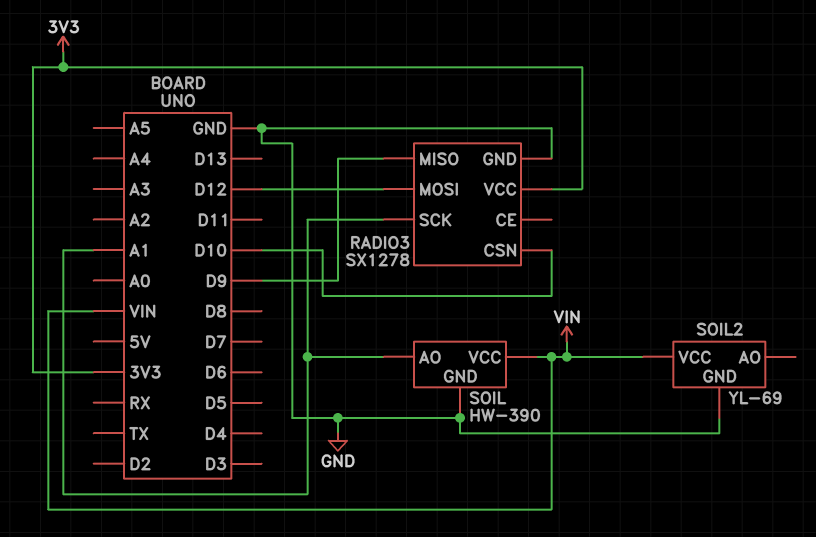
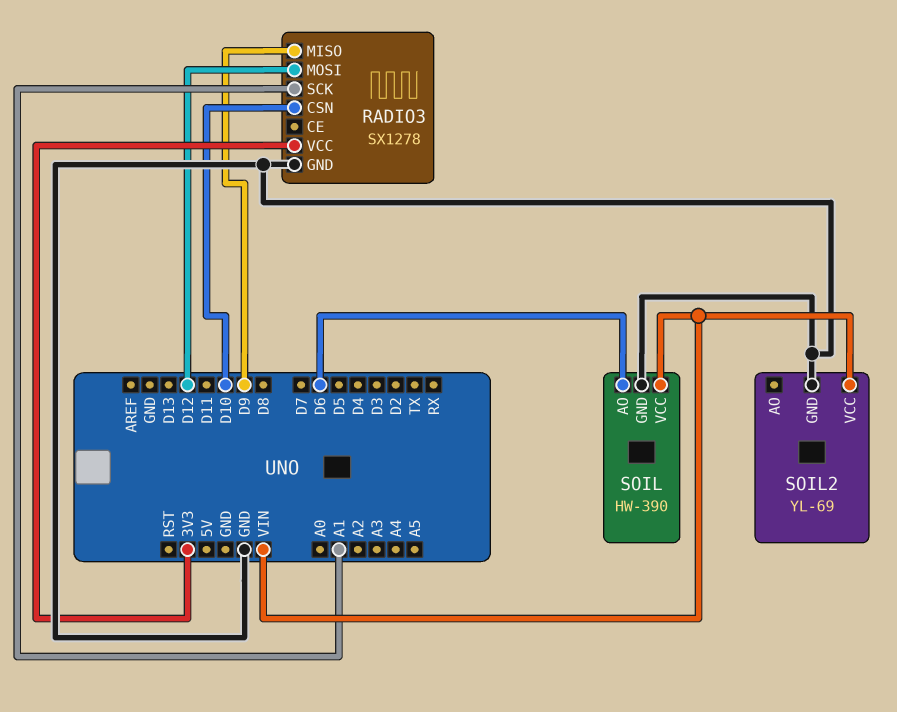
SOIL pin AO: A1 -> D6

